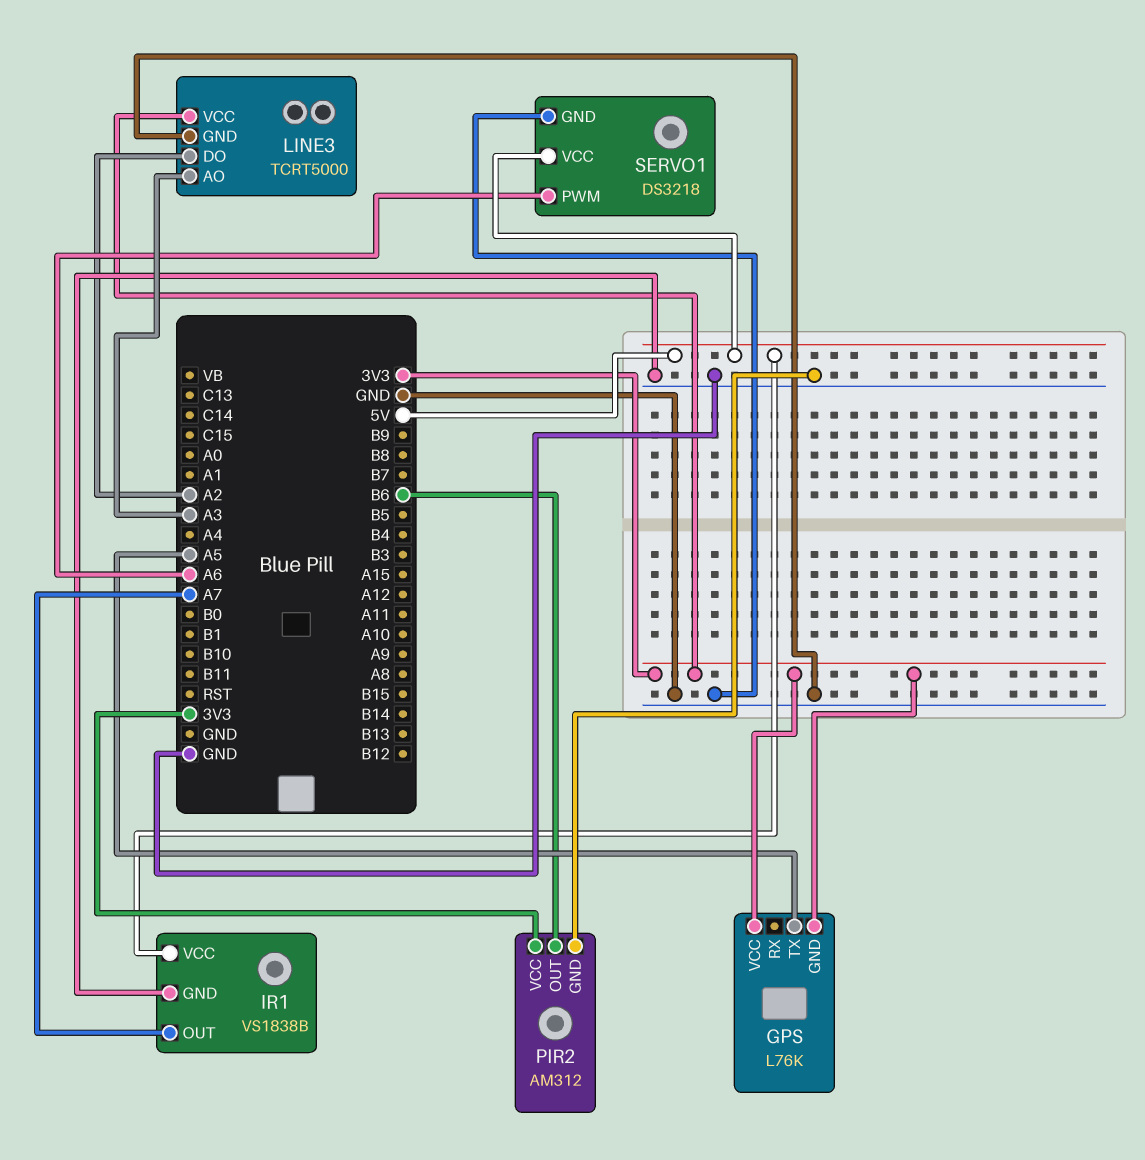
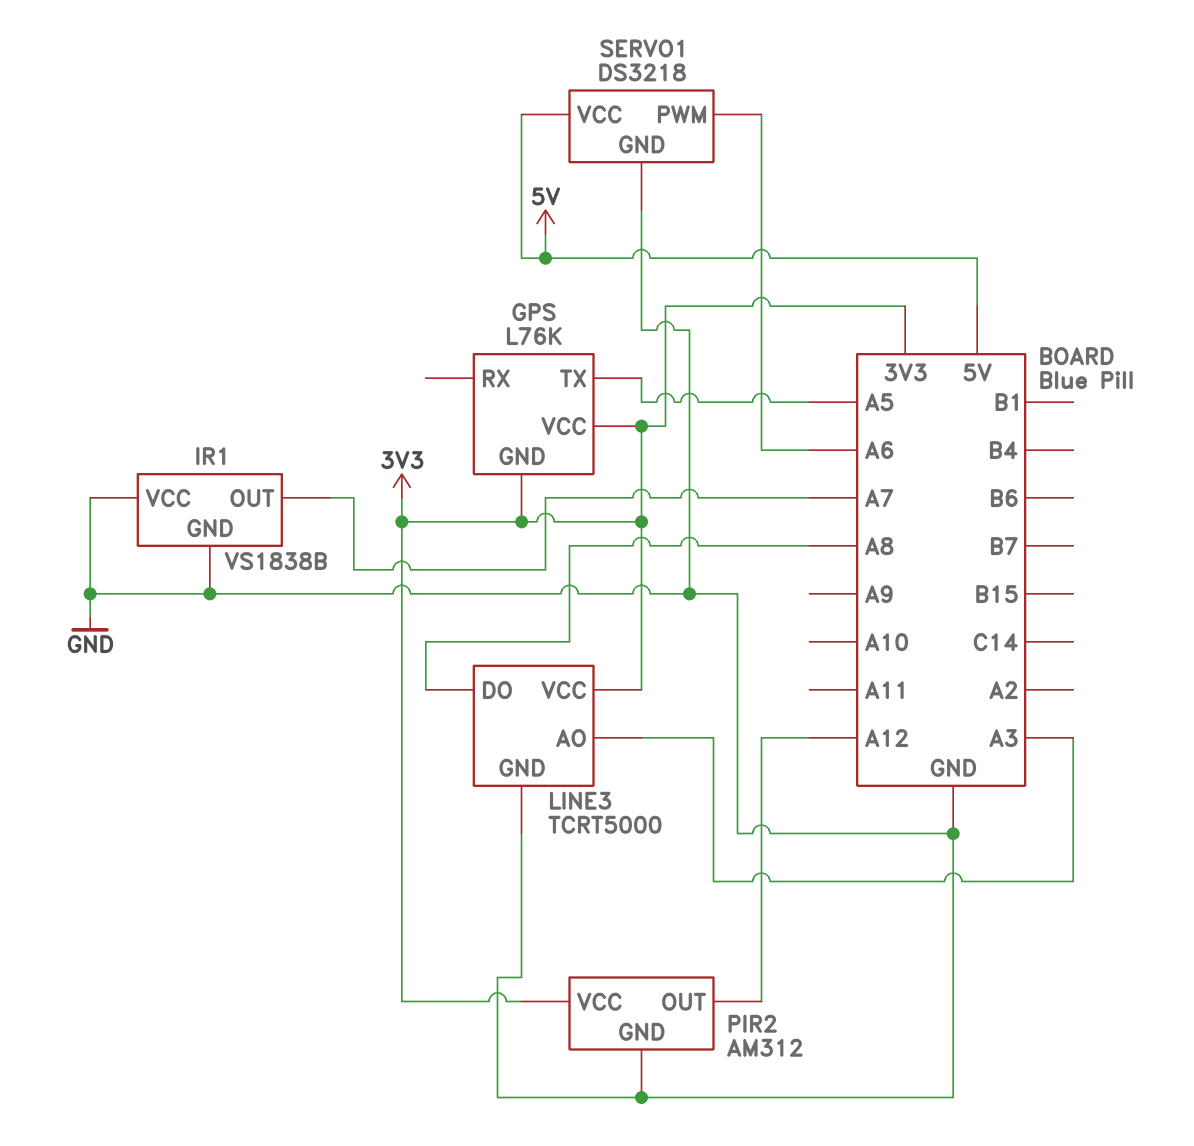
IR1 pin VCC: 5V -> GND
LINE3 pin DO: A2 -> A8
PIR2 pin OUT: B6 -> A12

